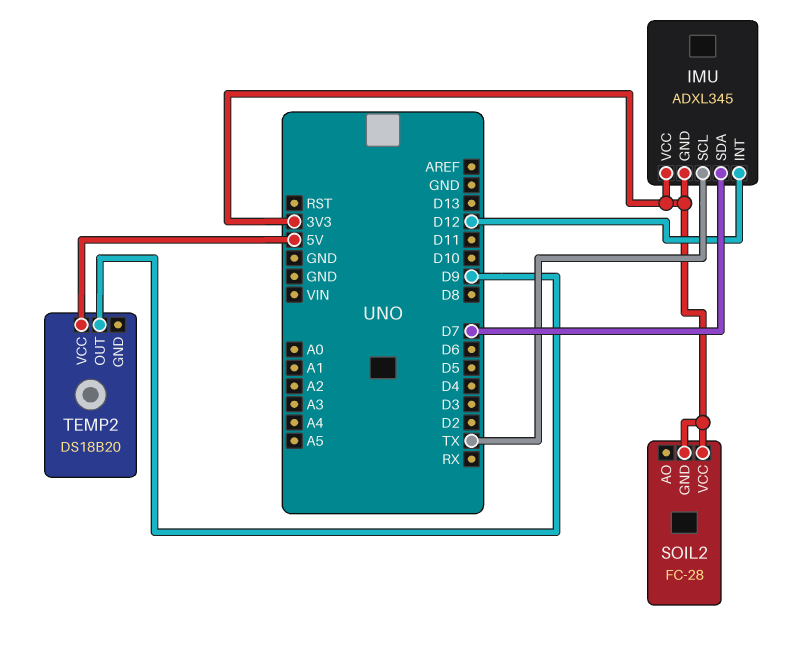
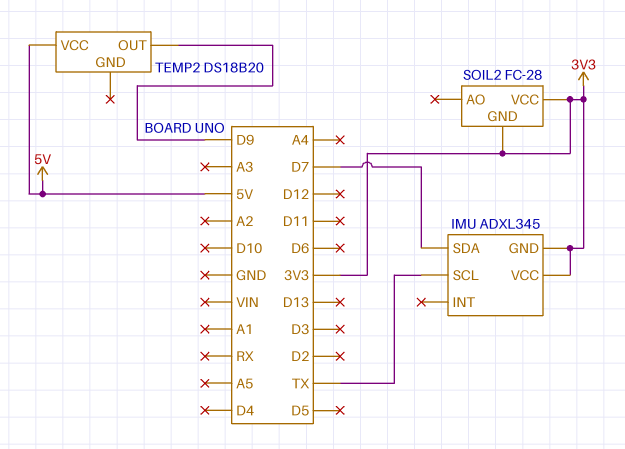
IMU pin INT: D12 -> none

